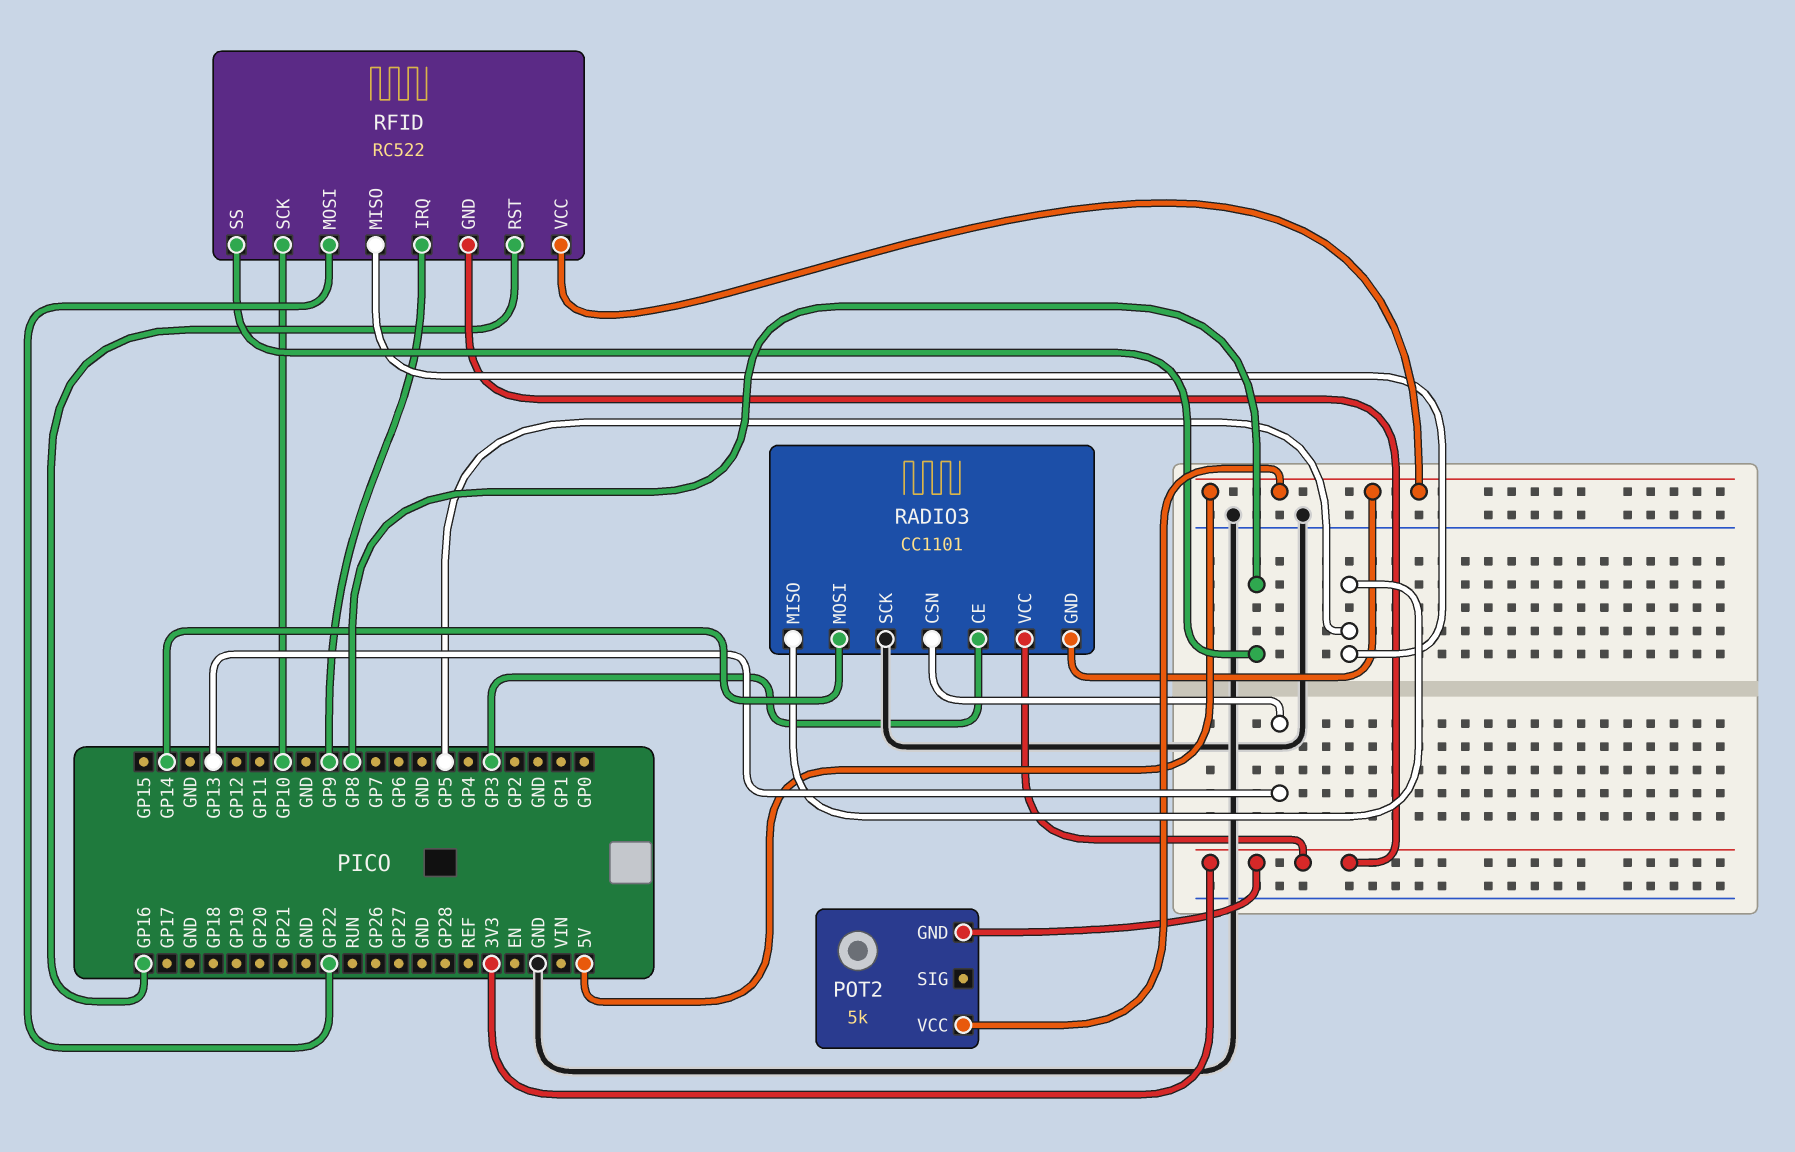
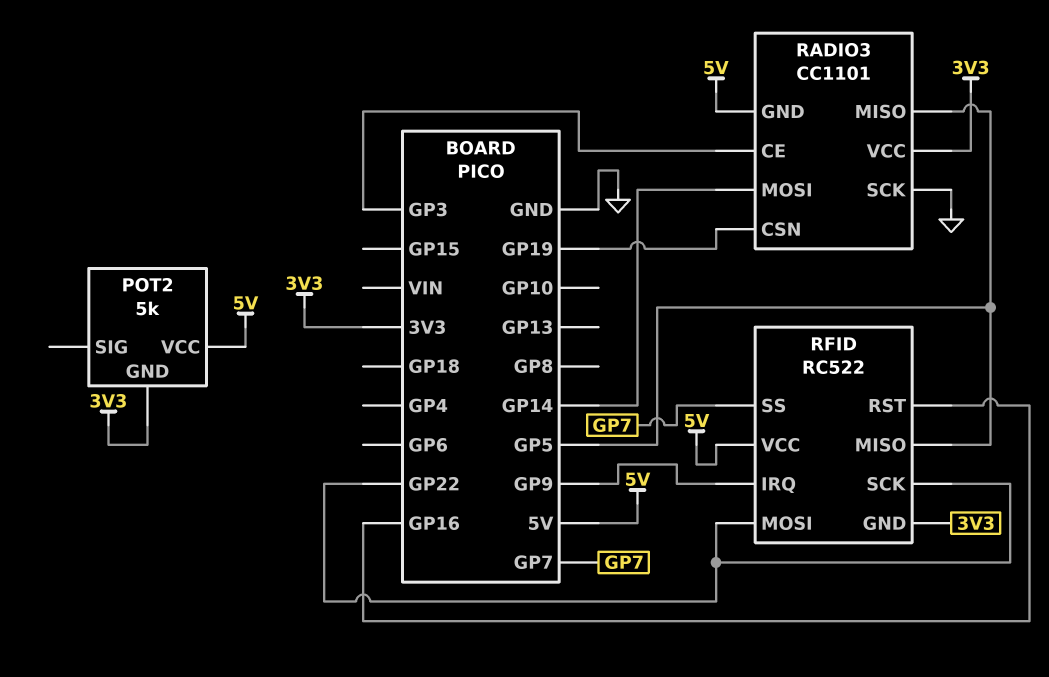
RADIO3 pin CSN: GP13 -> GP19
RFID pin SCK: GP10 -> GP22
RFID pin SS: GP8 -> GP7

